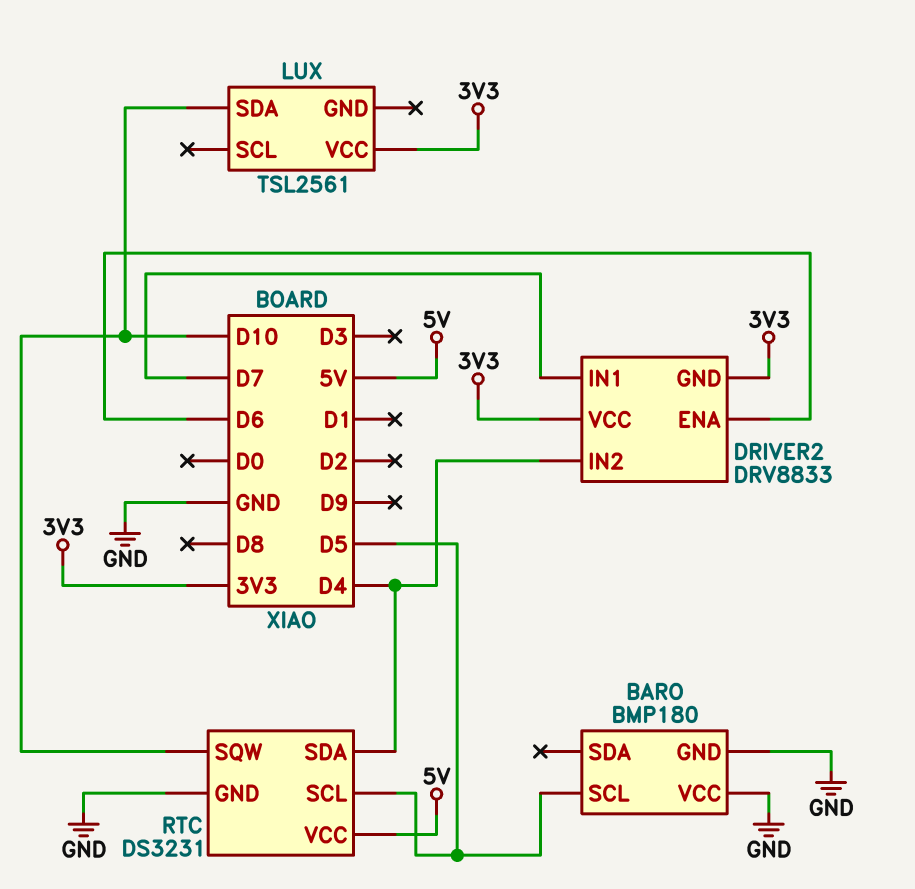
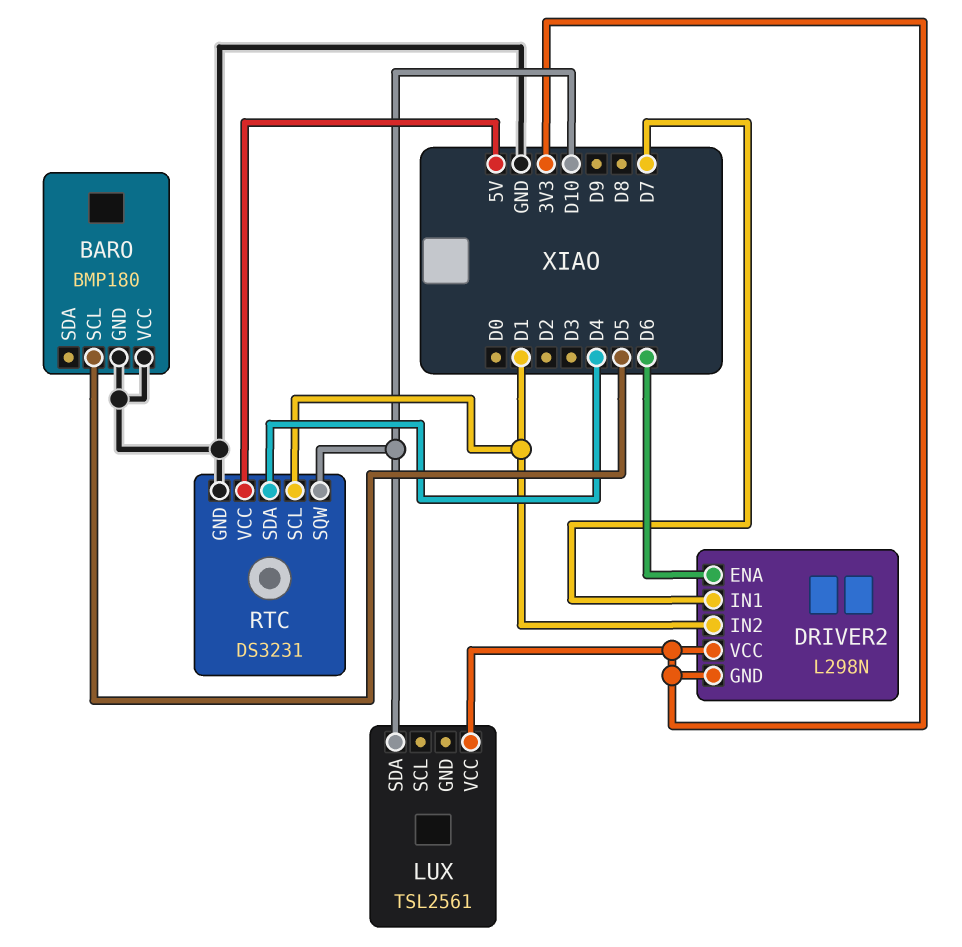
DRIVER2: DRV8833 -> L298N
DRIVER2 pin IN2: D4 -> D1
RTC pin SCL: D5 -> D1

